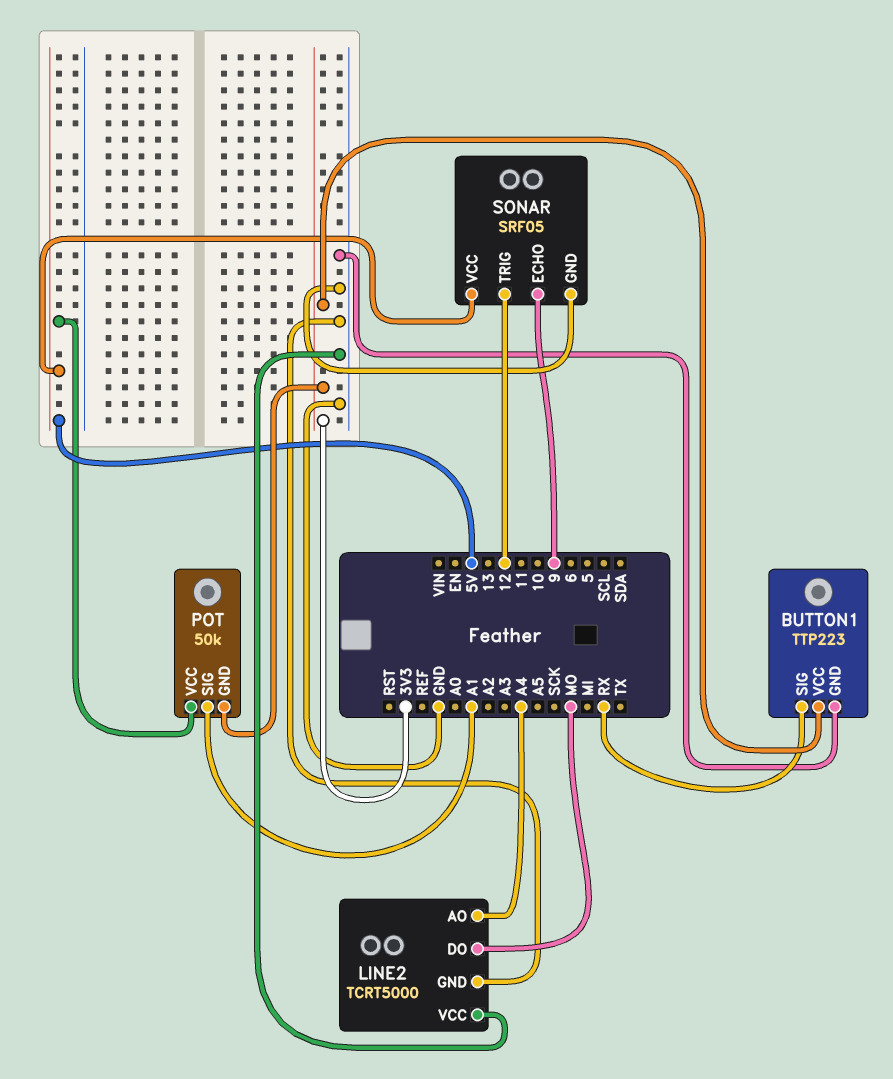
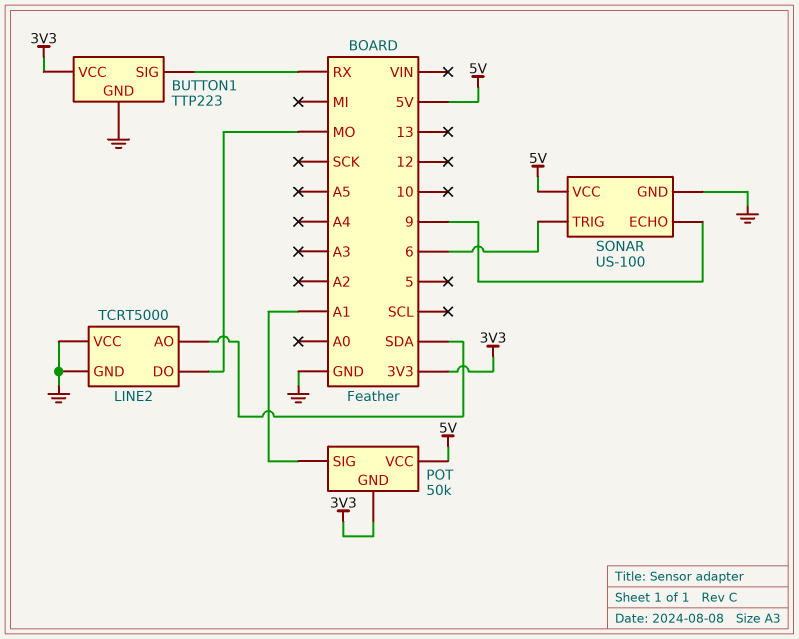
LINE2 pin AO: A4 -> SDA
SONAR: SRF05 -> US-100
SONAR pin TRIG: 12 -> 6

